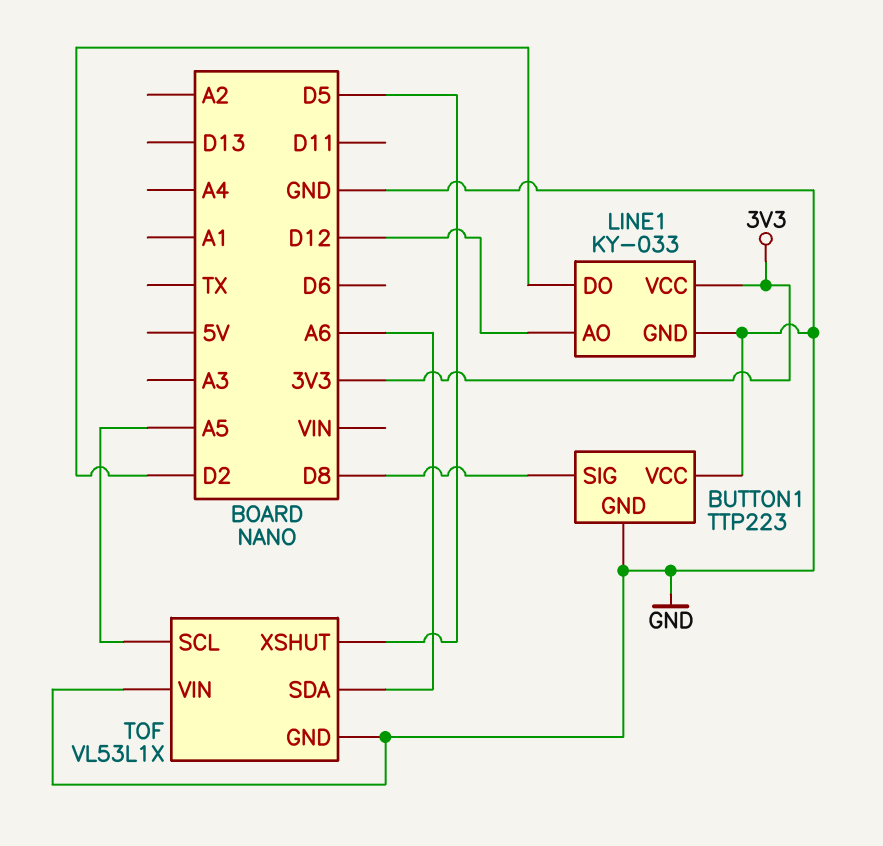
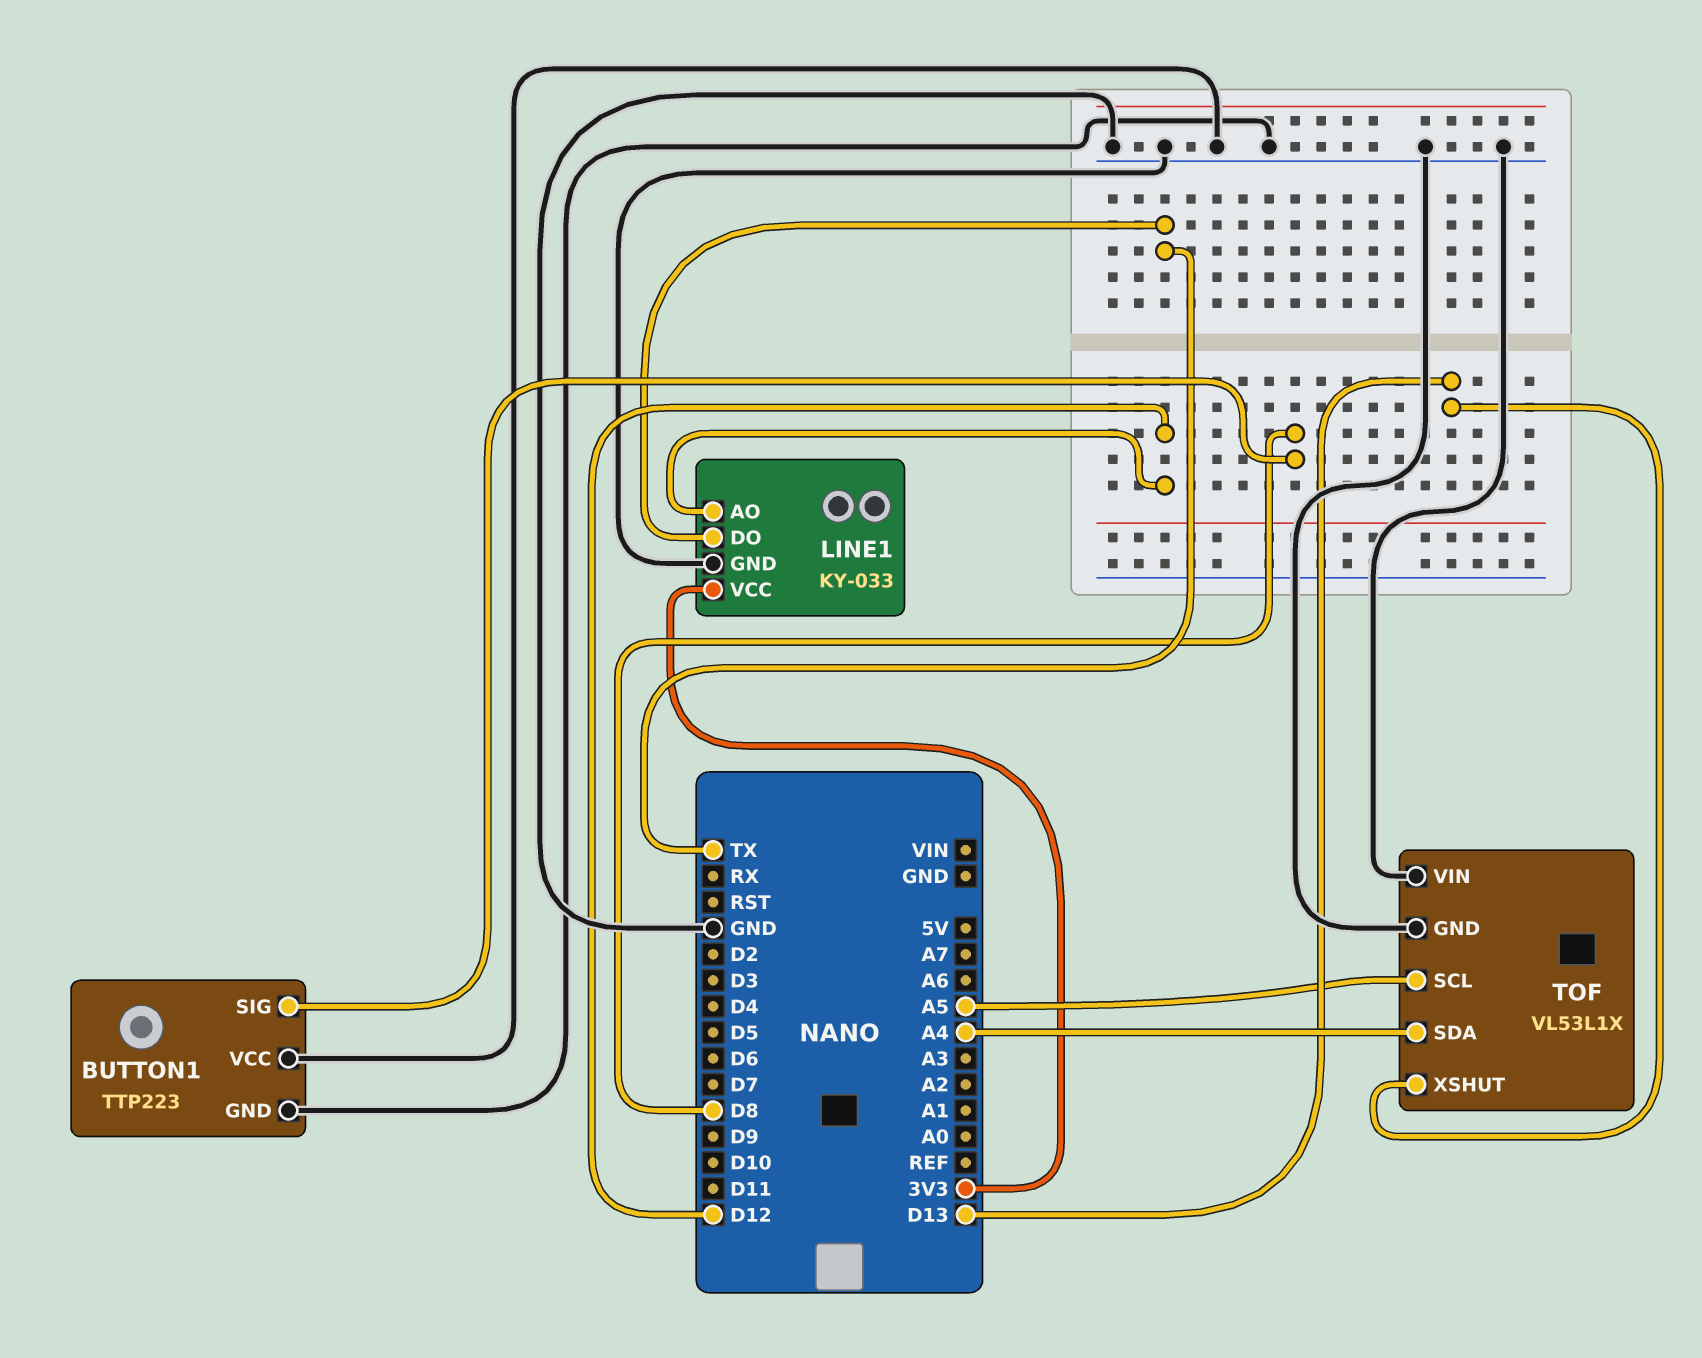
LINE1 pin DO: D2 -> TX
TOF pin SDA: A6 -> A4
TOF pin XSHUT: D5 -> D13

